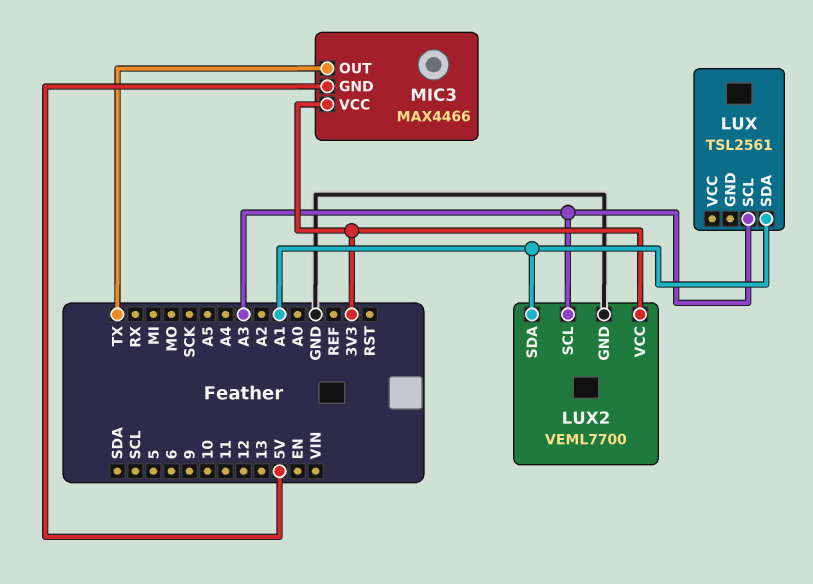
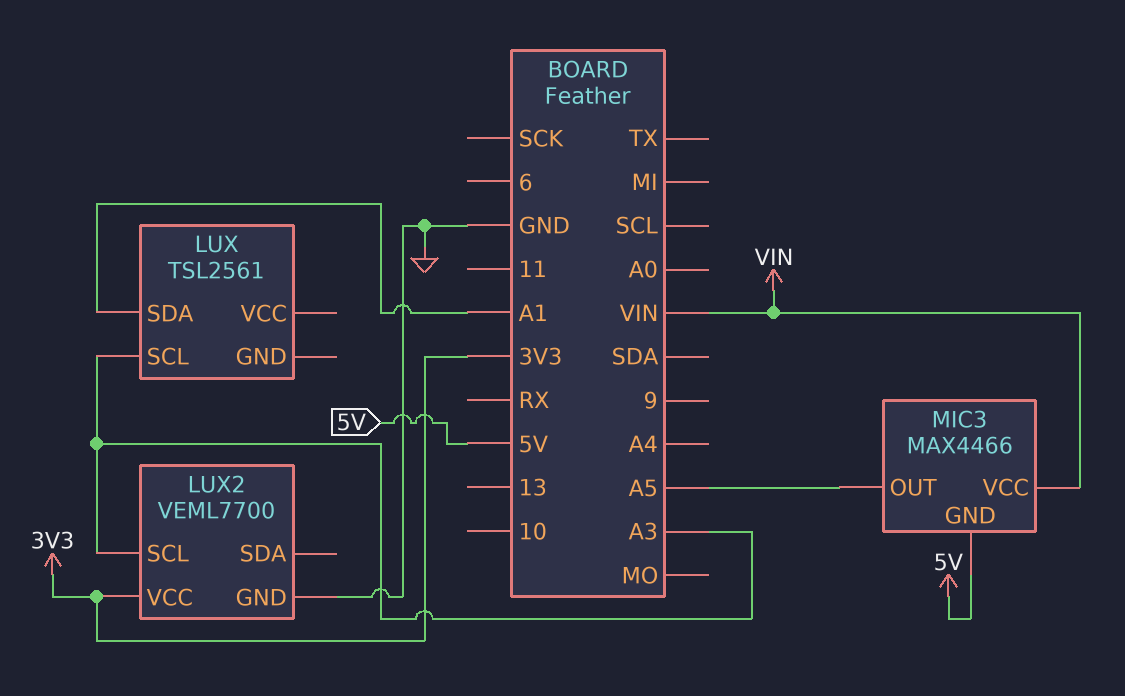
LUX2 pin SDA: A1 -> none
MIC3 pin OUT: TX -> A5
MIC3 pin VCC: 3V3 -> VIN

